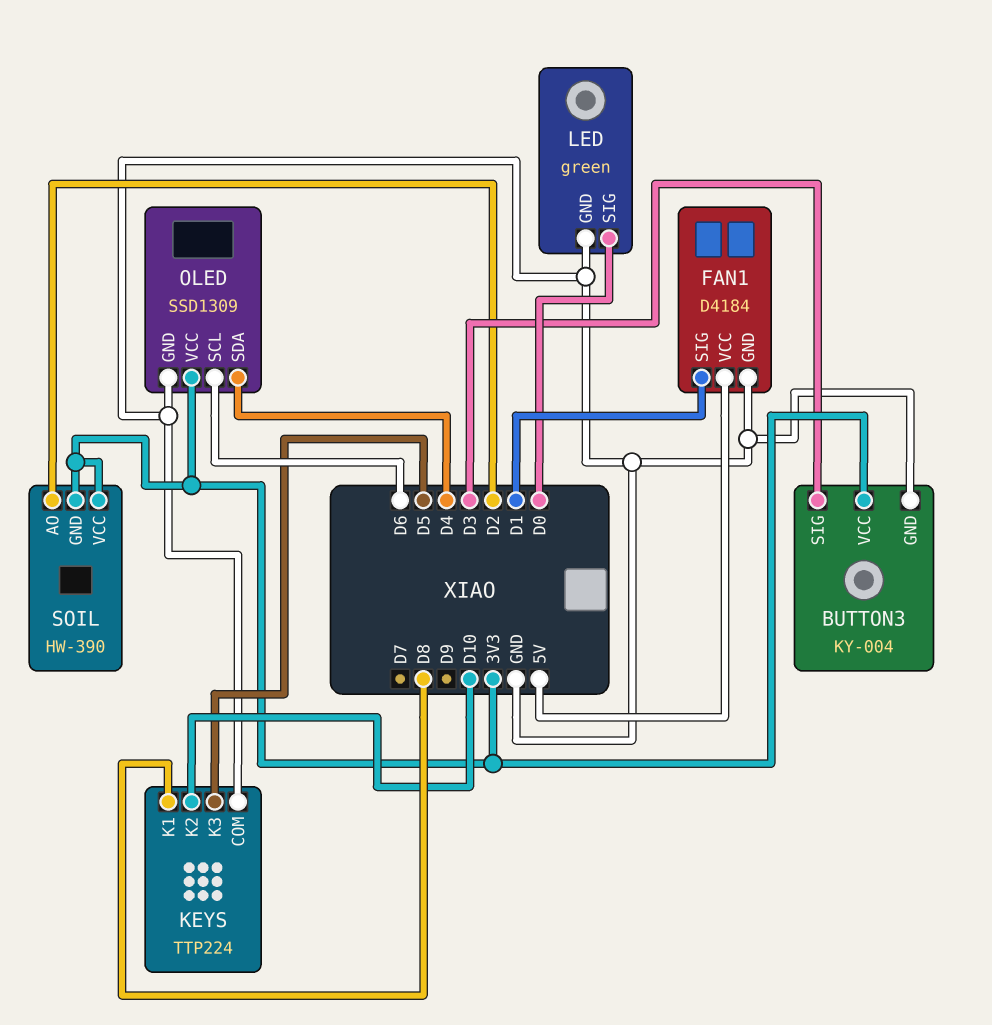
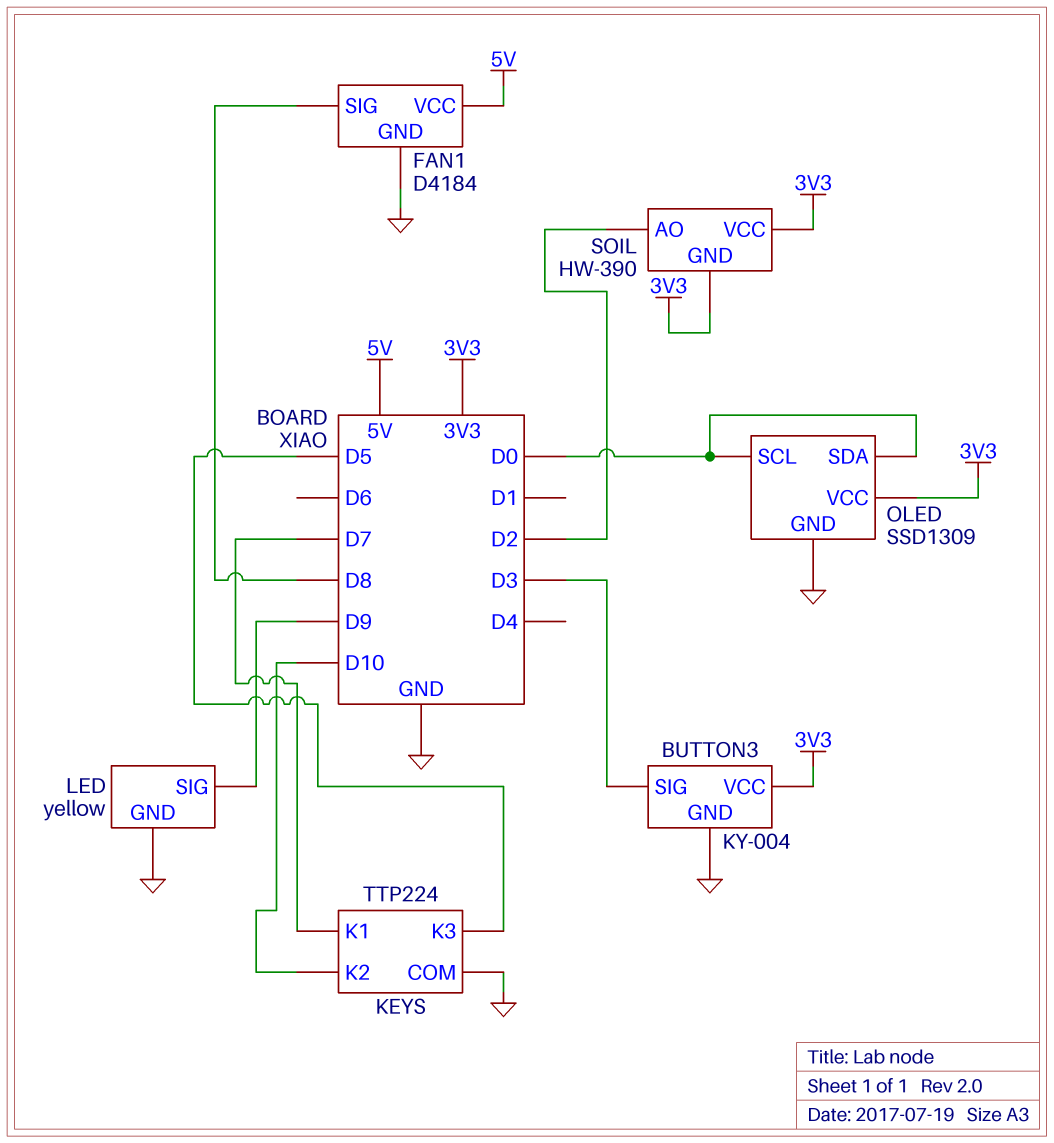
FAN1 pin SIG: D1 -> D8
KEYS pin K1: D8 -> D7
LED: green -> yellow
LED pin SIG: D0 -> D9
OLED pin SCL: D6 -> D0
OLED pin SDA: D4 -> D0

